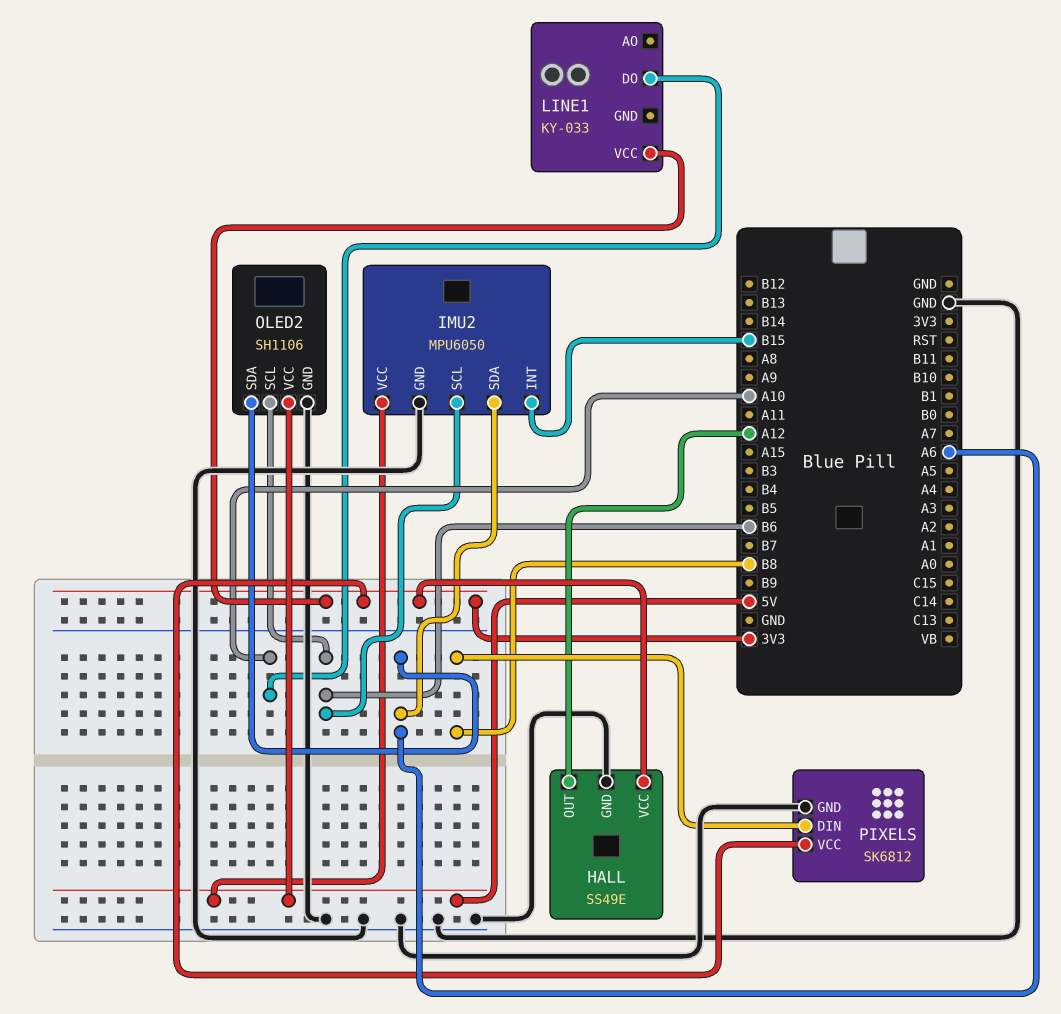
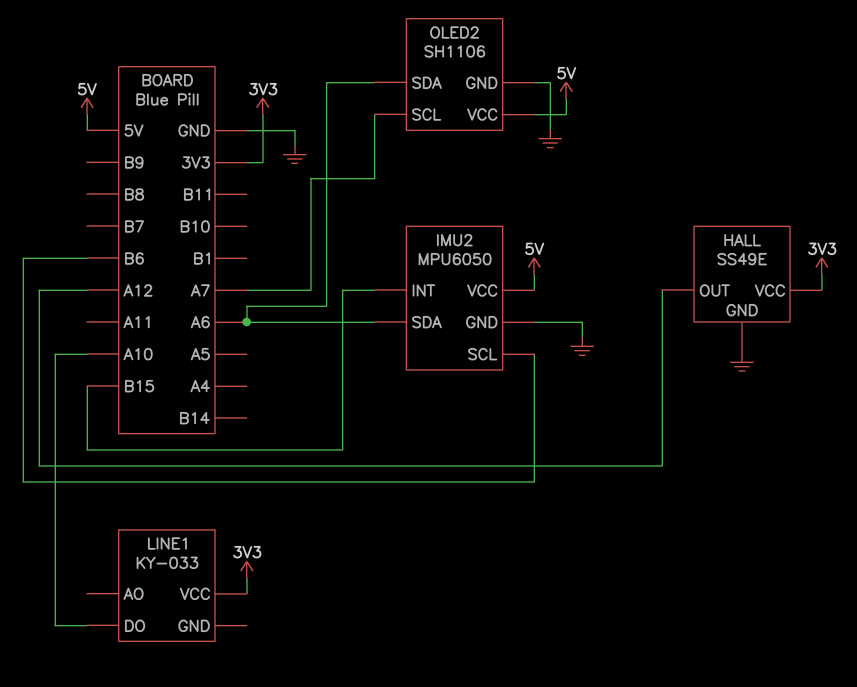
OLED2 pin SCL: B6 -> A7
PIXELS: SK6812 -> none
PIXELS pin DIN: B8 -> none
PIXELS pin GND: GND -> none
PIXELS pin VCC: 3V3 -> none

